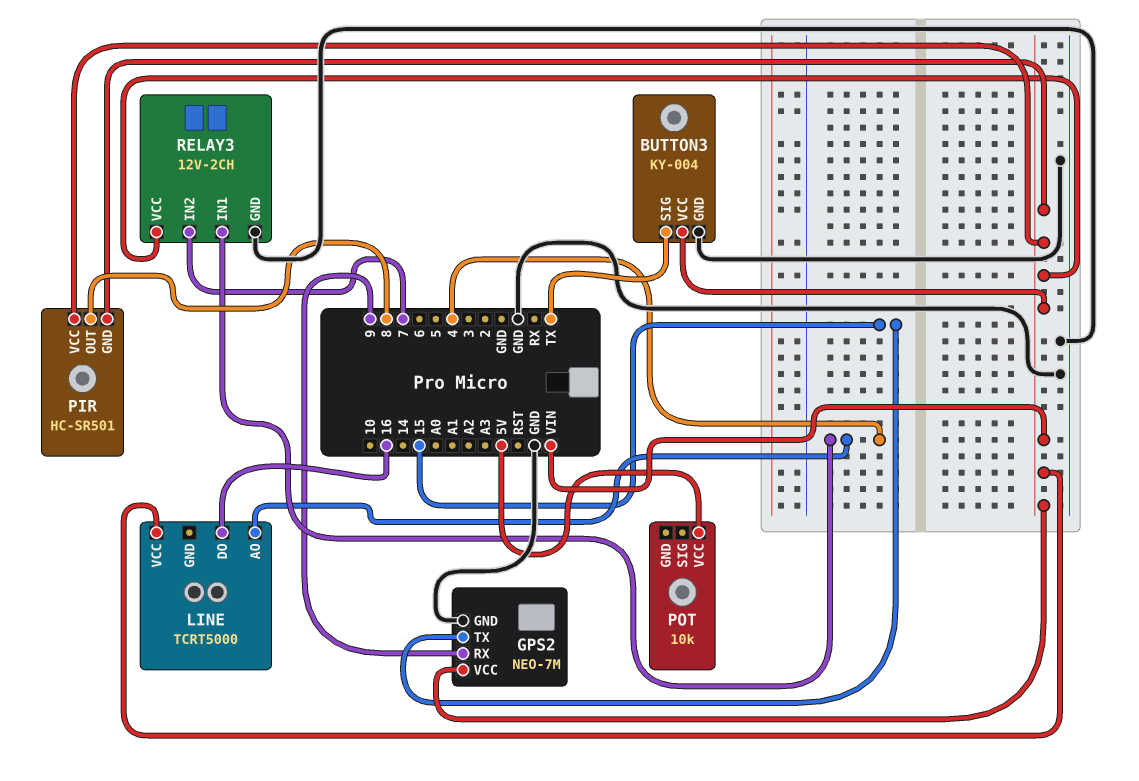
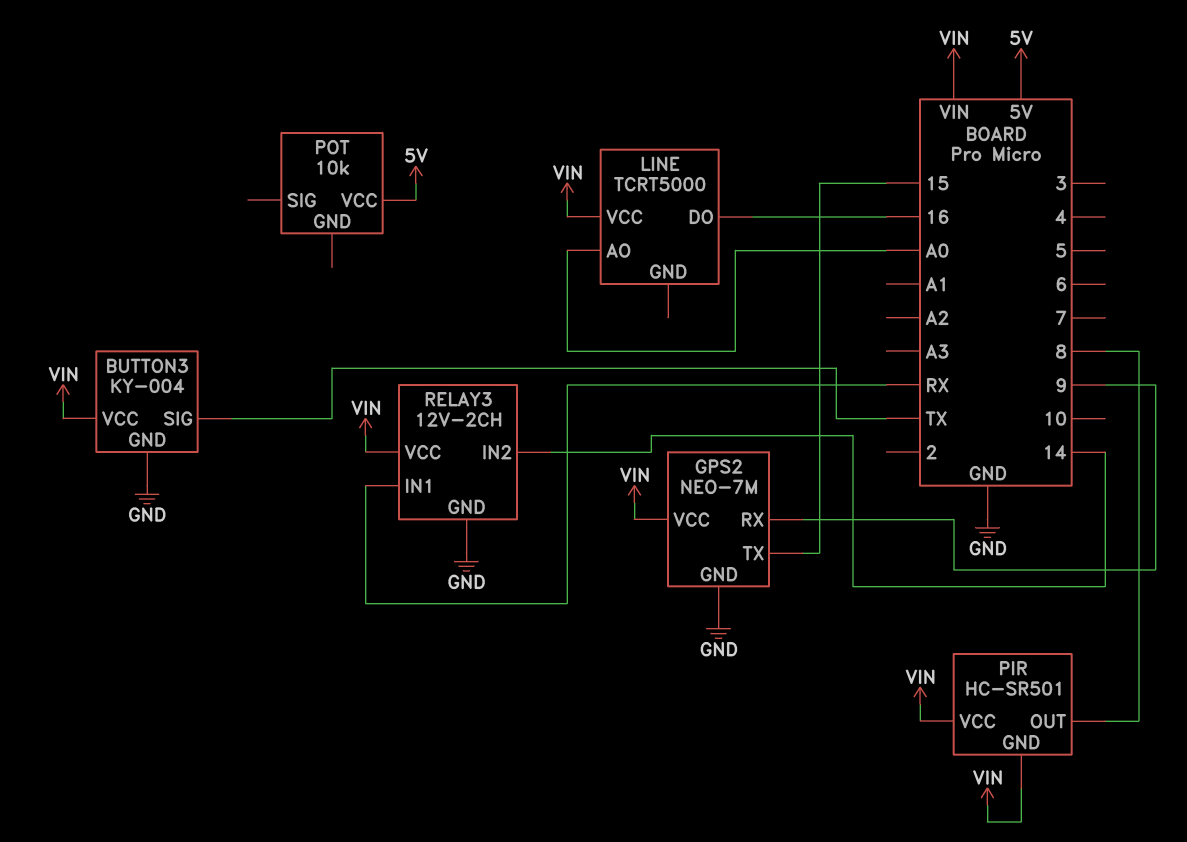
LINE pin AO: 4 -> A0
RELAY3 pin IN1: 4 -> RX
RELAY3 pin IN2: 7 -> 14

